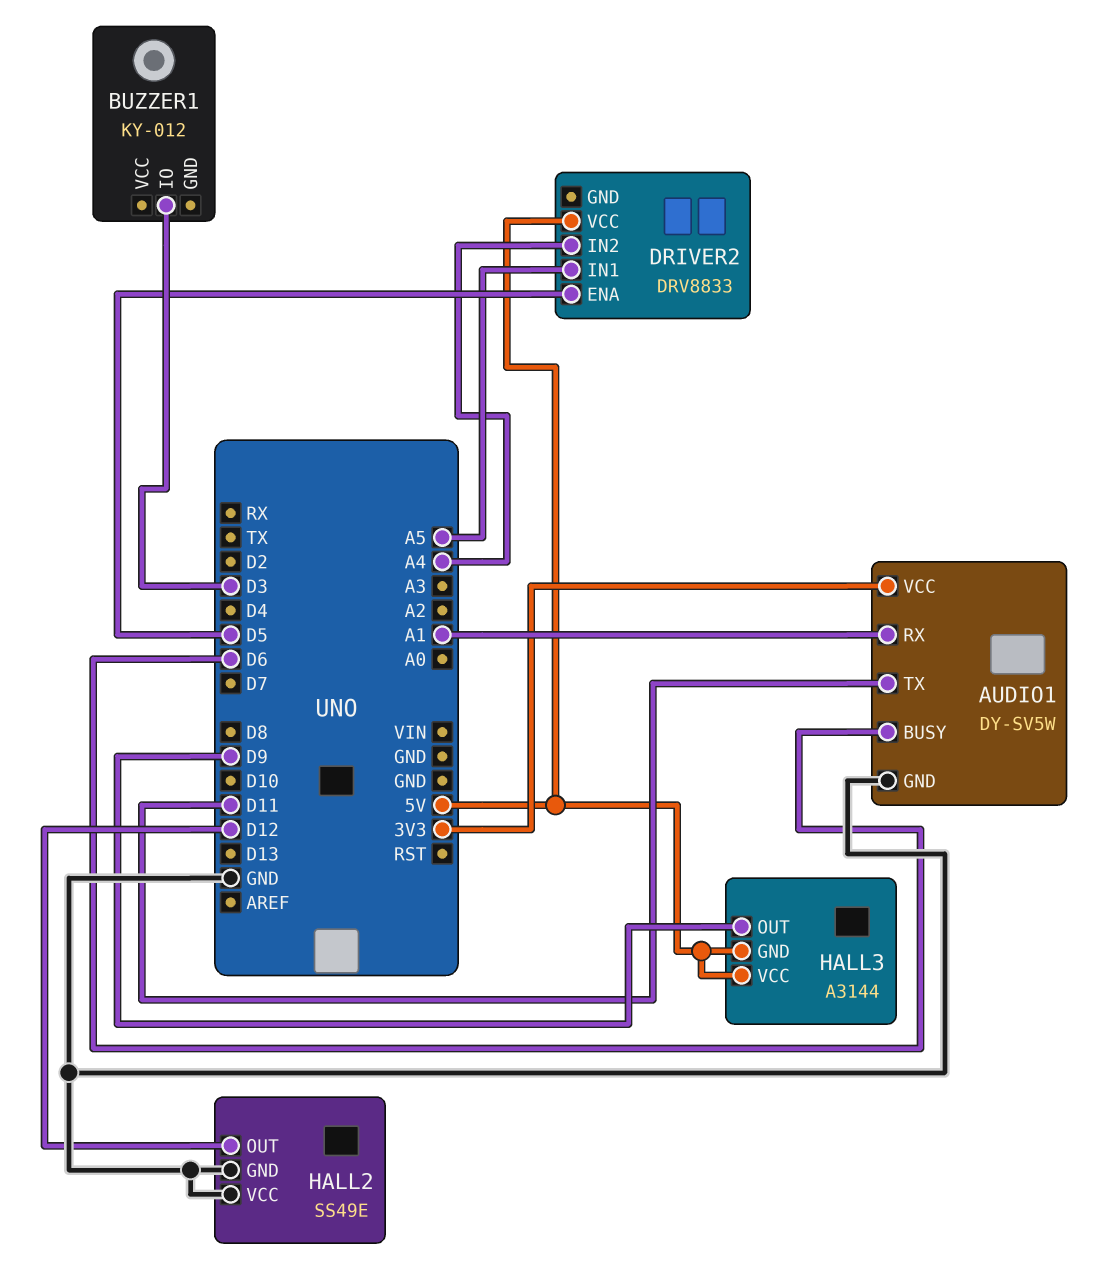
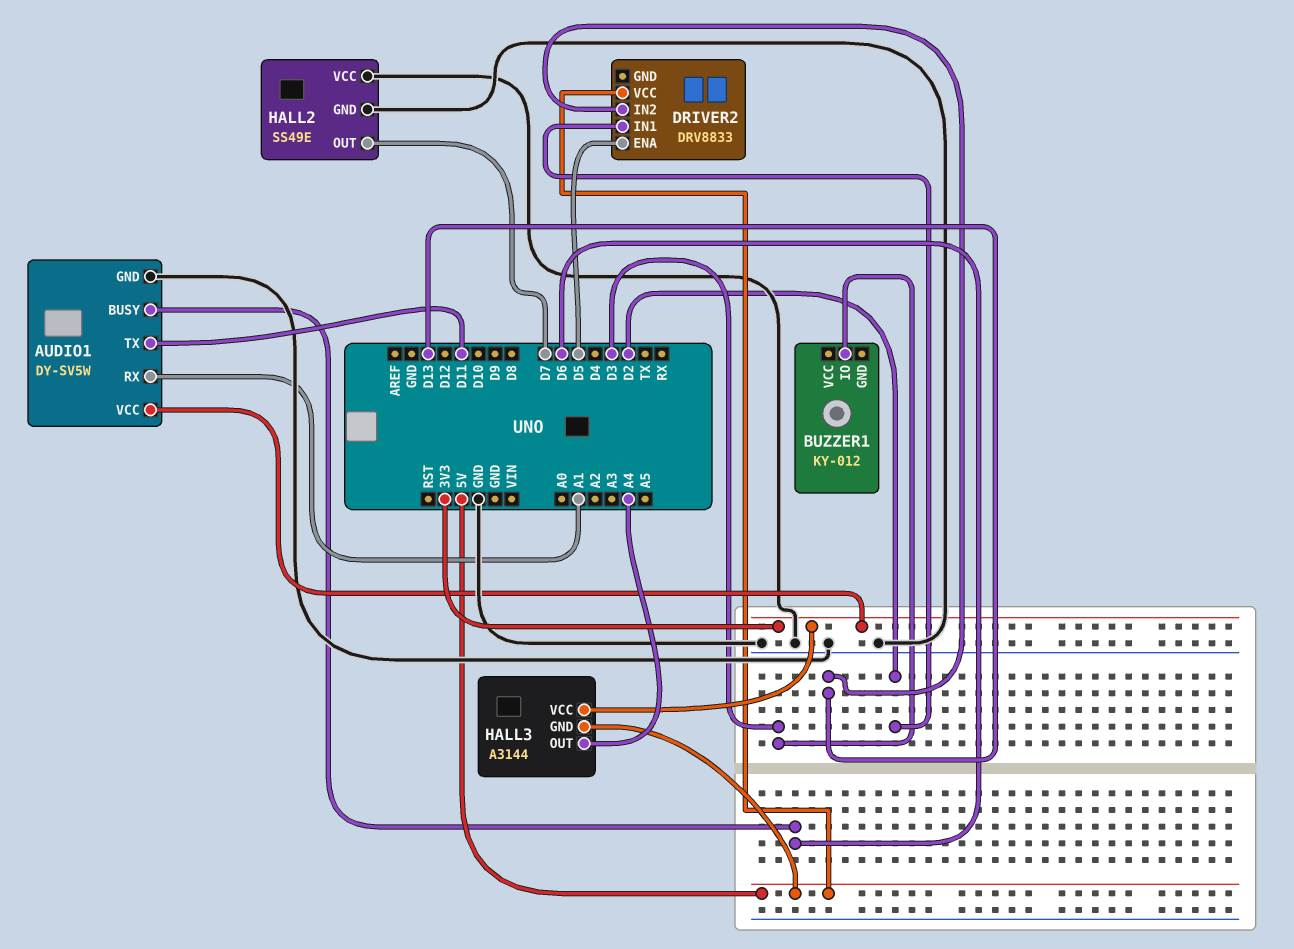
DRIVER2 pin IN1: A5 -> D2
DRIVER2 pin IN2: A4 -> D13
HALL2 pin OUT: D12 -> D7
HALL3 pin OUT: D9 -> A4
HALL3 pin VCC: 5V -> 3V3

